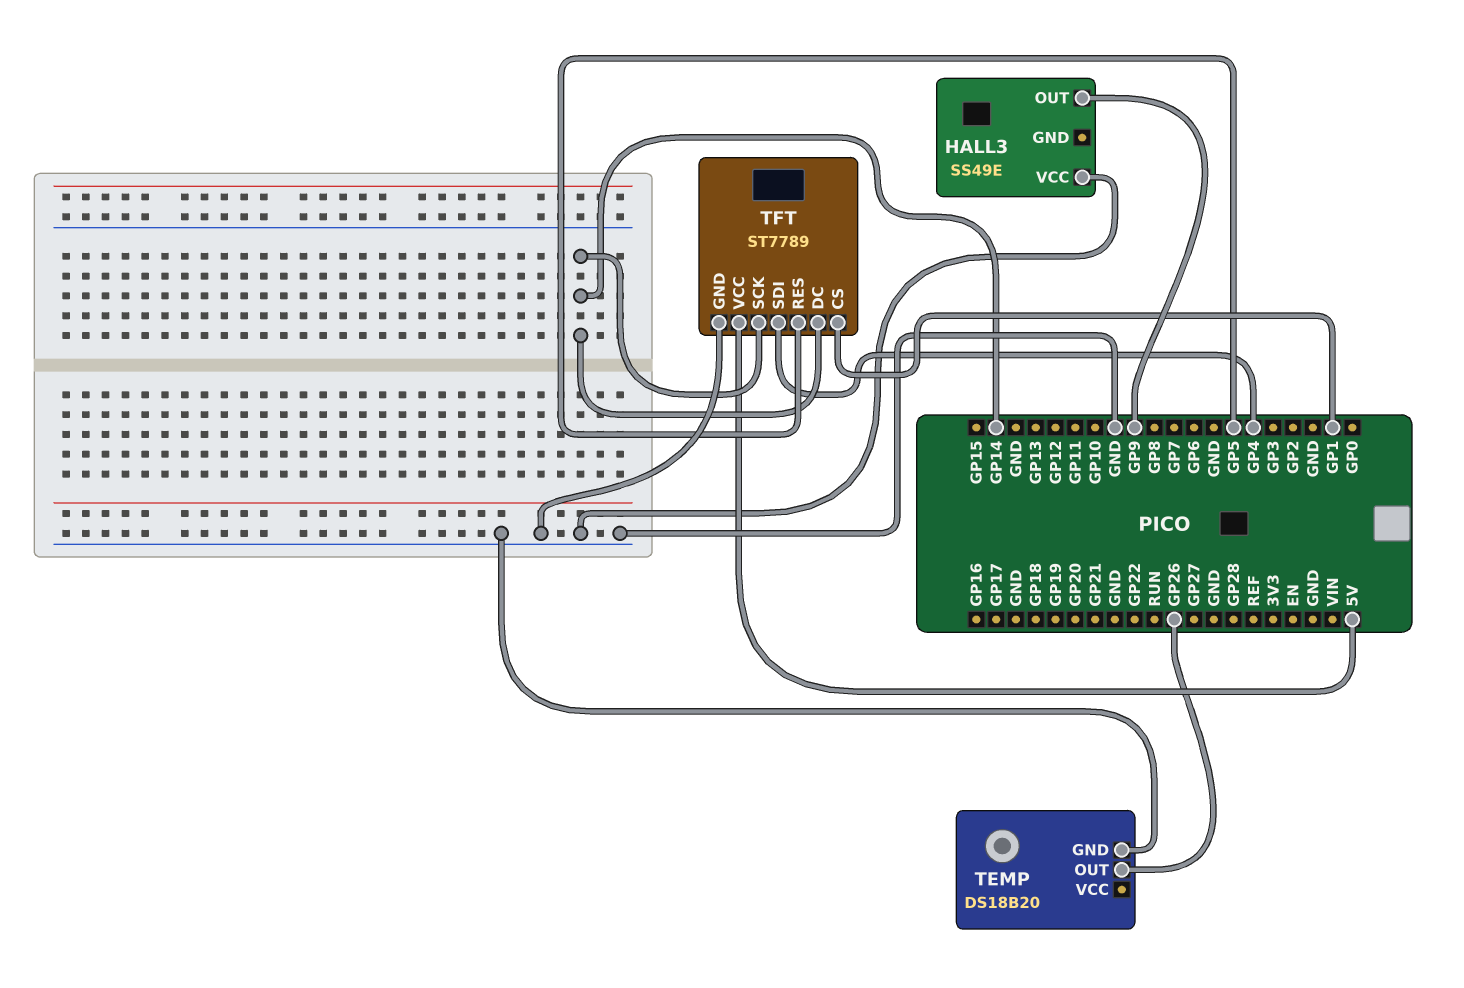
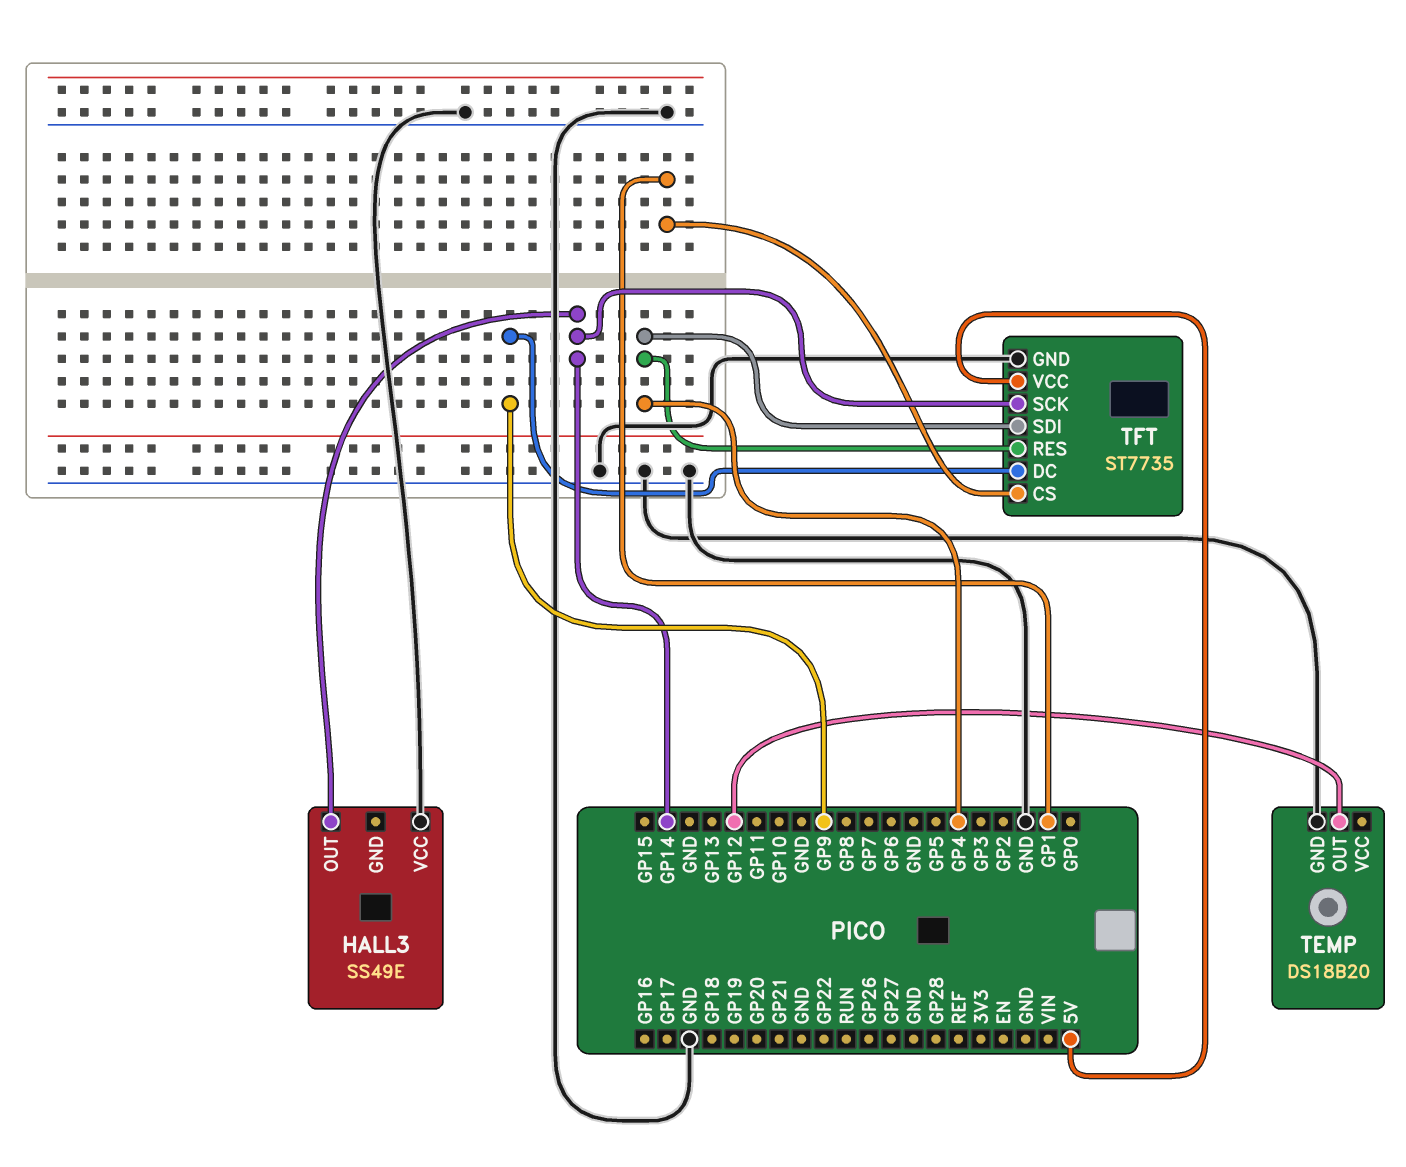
HALL3 pin OUT: GP9 -> GP14
TEMP pin OUT: GP26 -> GP12
TFT: ST7789 -> ST7735
TFT pin DC: GP14 -> GP9
TFT pin RES: GP5 -> GP4

